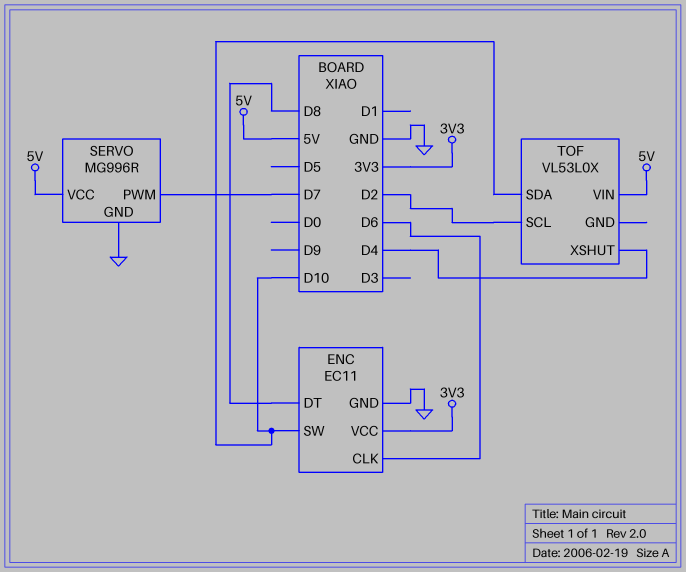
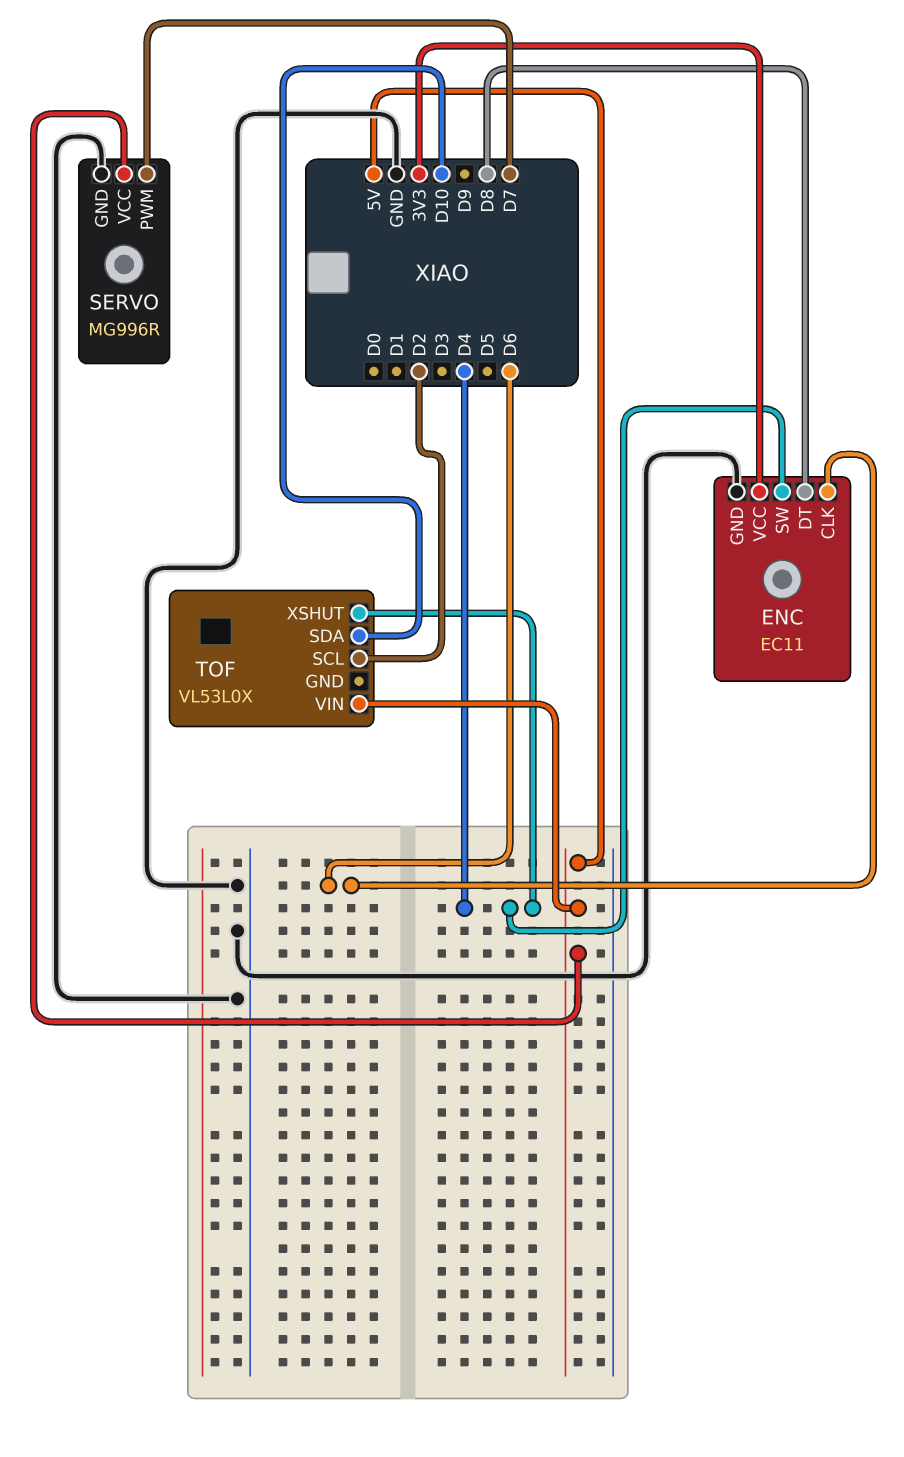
ENC pin SW: D10 -> D4

